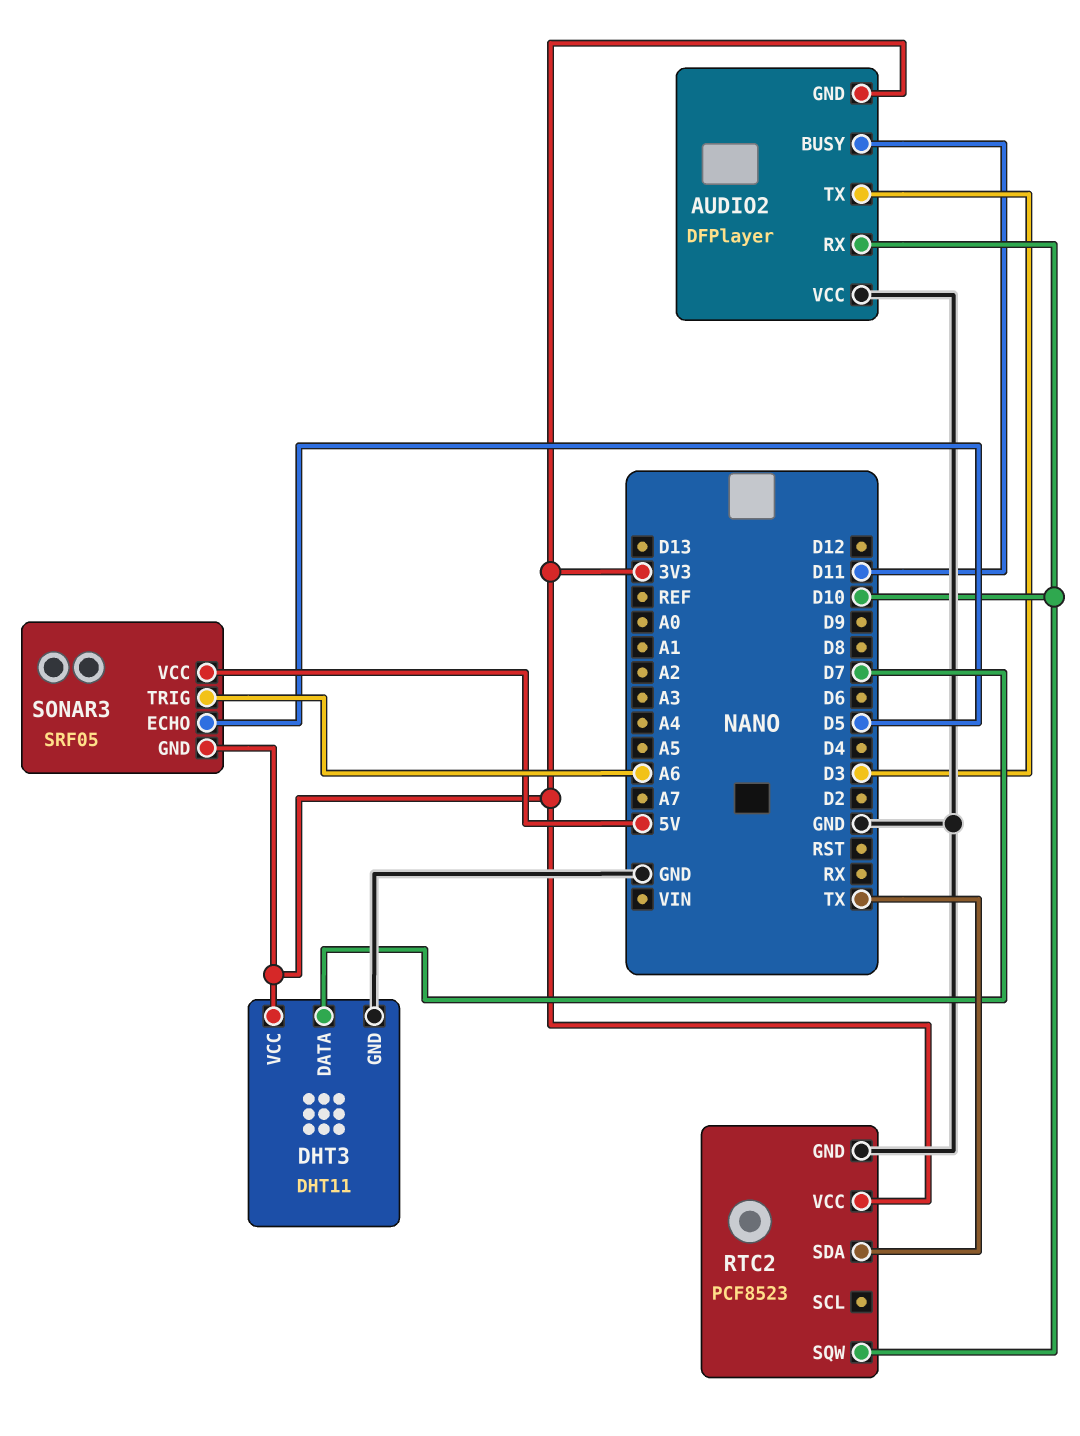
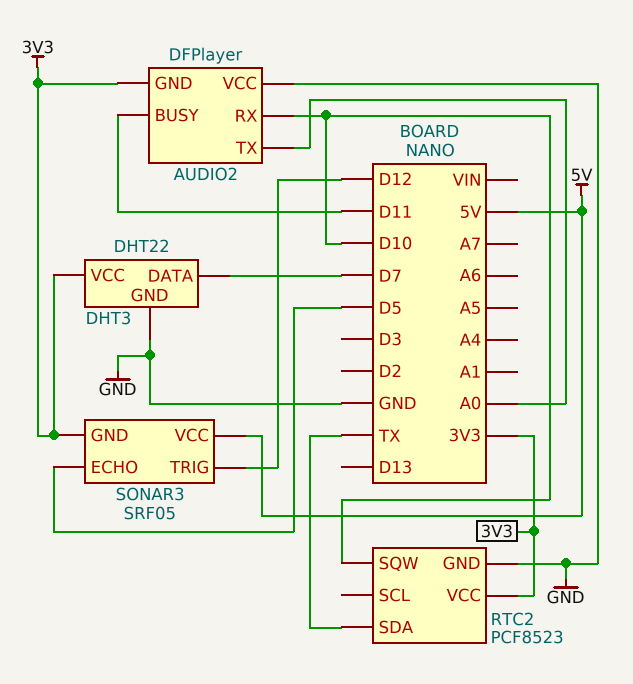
AUDIO2 pin TX: D3 -> A0
DHT3: DHT11 -> DHT22
SONAR3 pin TRIG: A6 -> D12

